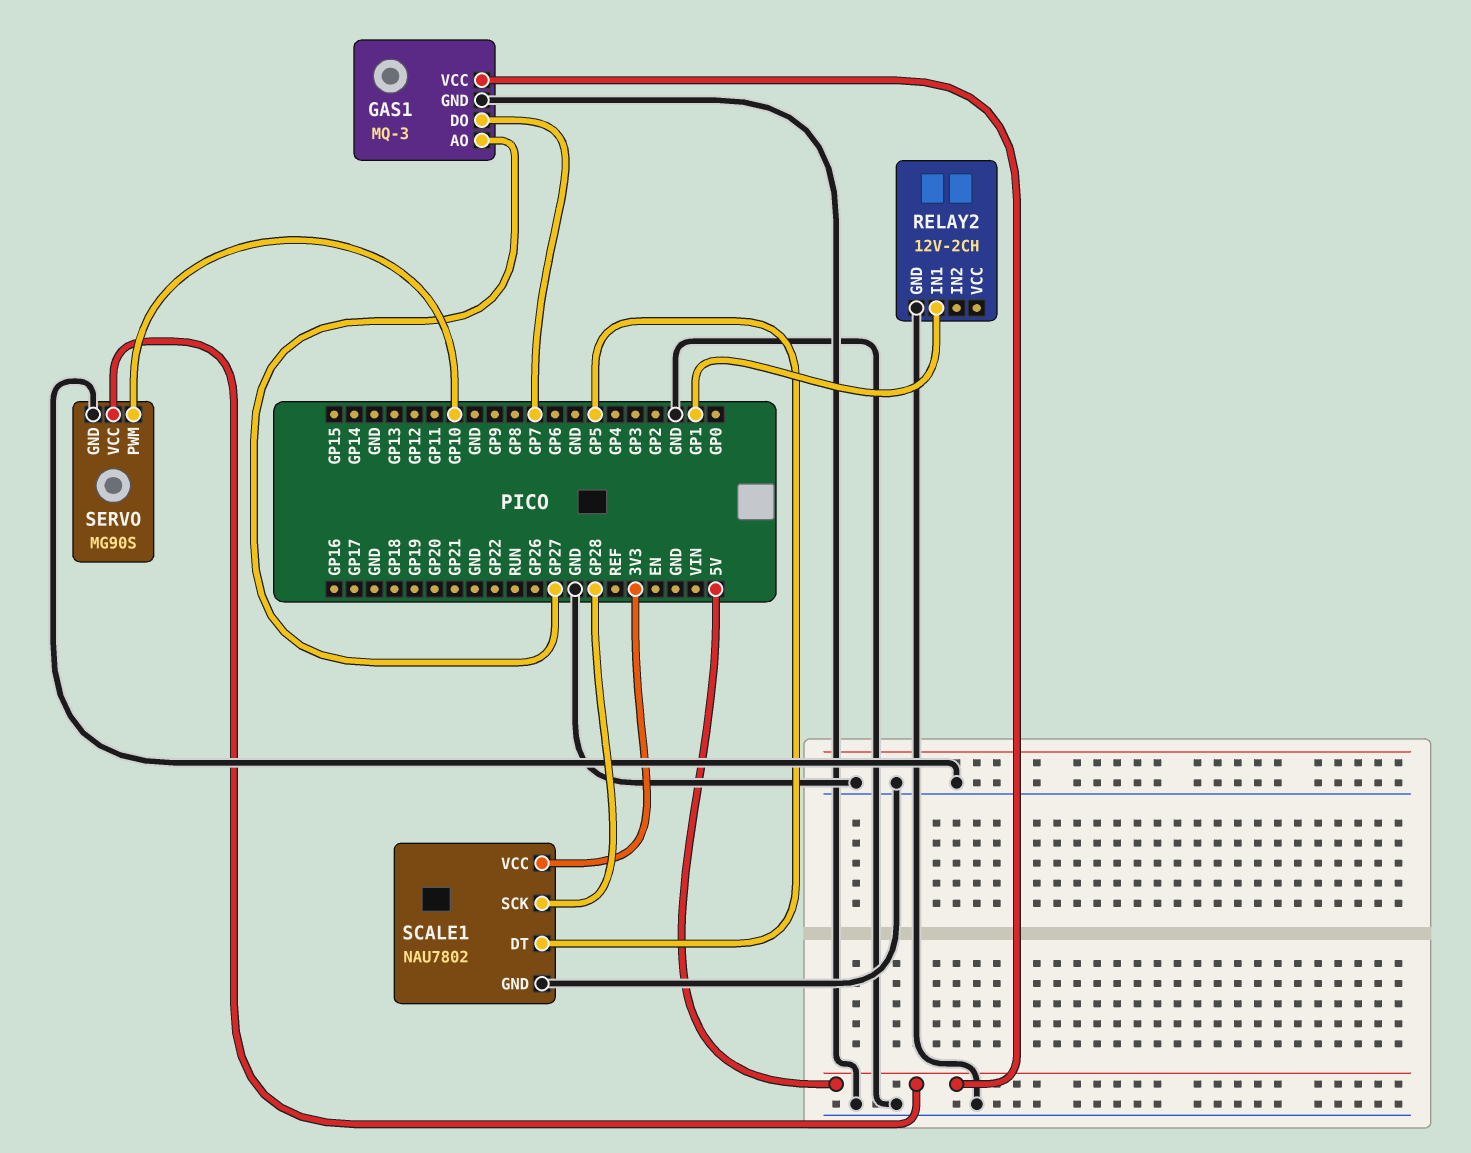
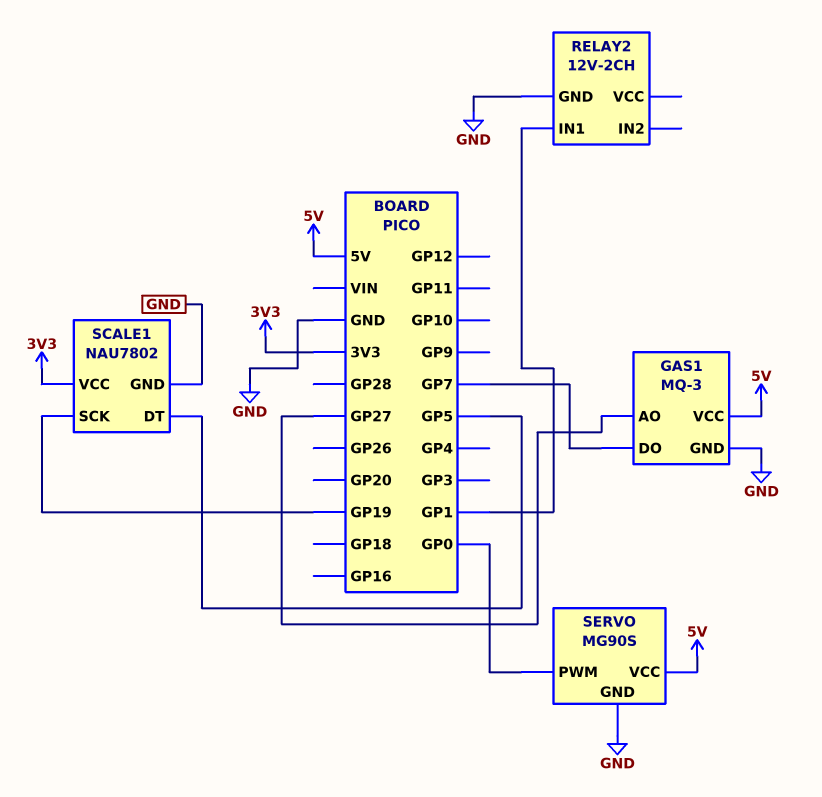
SCALE1 pin SCK: GP28 -> GP19
SERVO pin PWM: GP10 -> GP0

